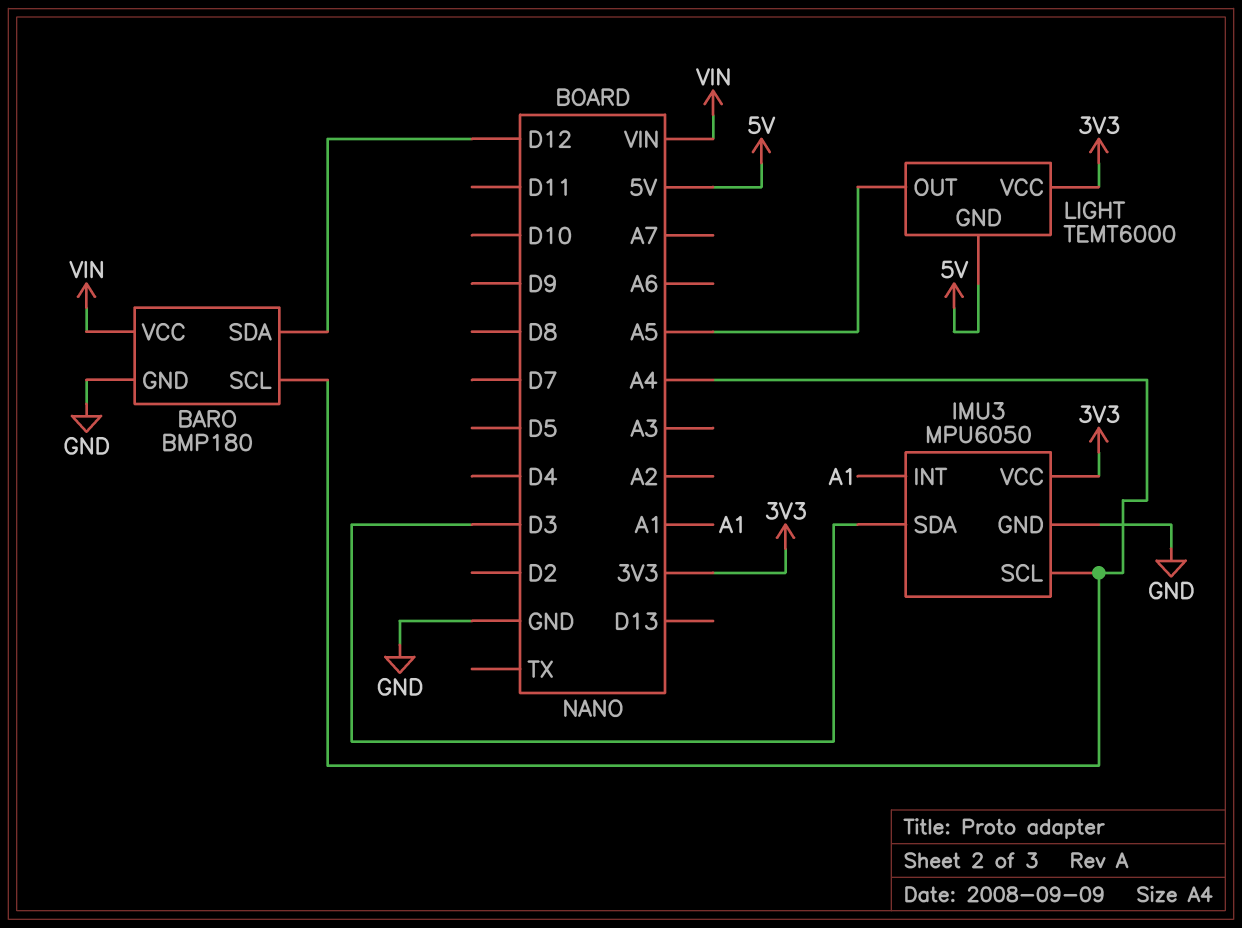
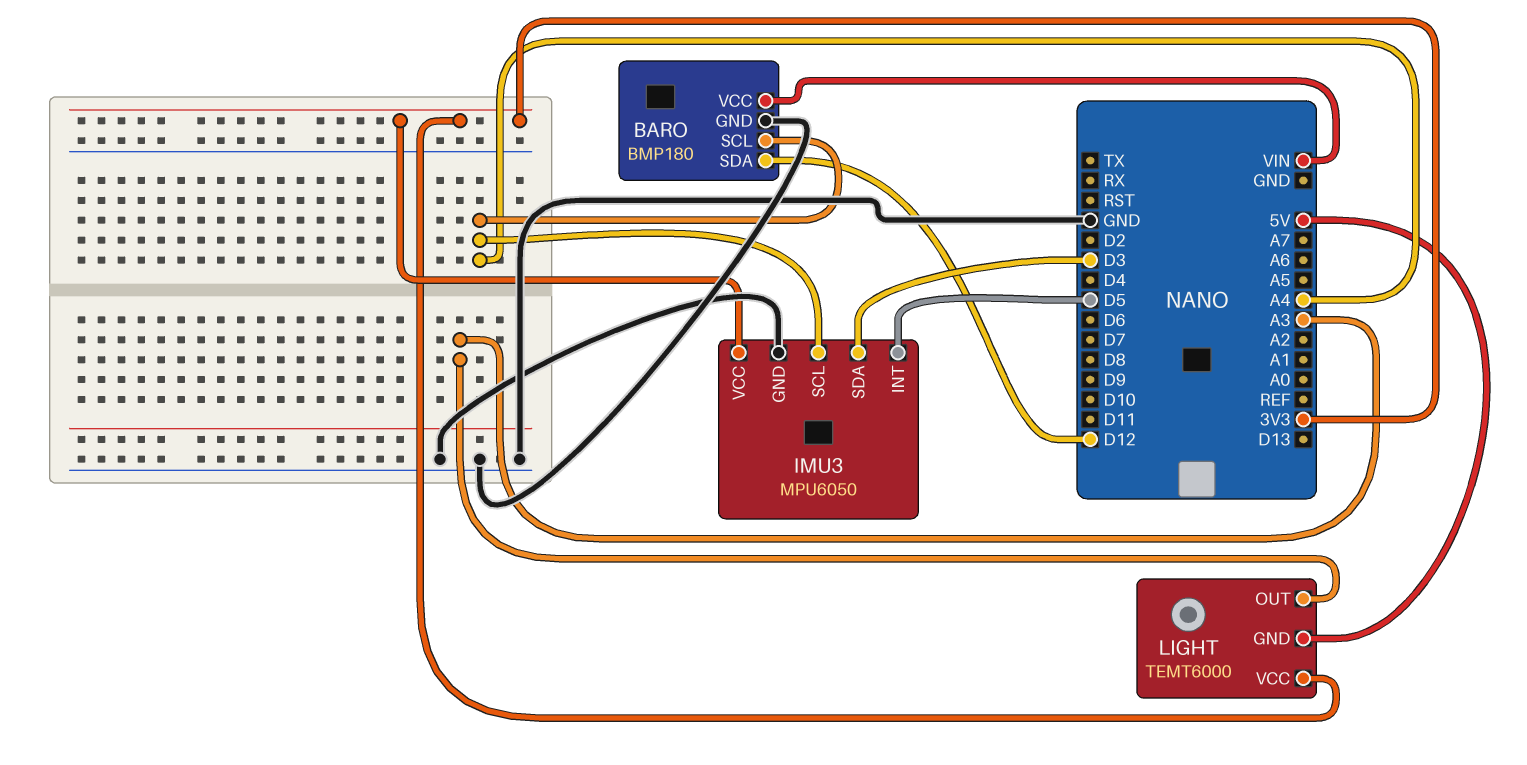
IMU3 pin INT: A1 -> D5
LIGHT pin OUT: A5 -> A3

